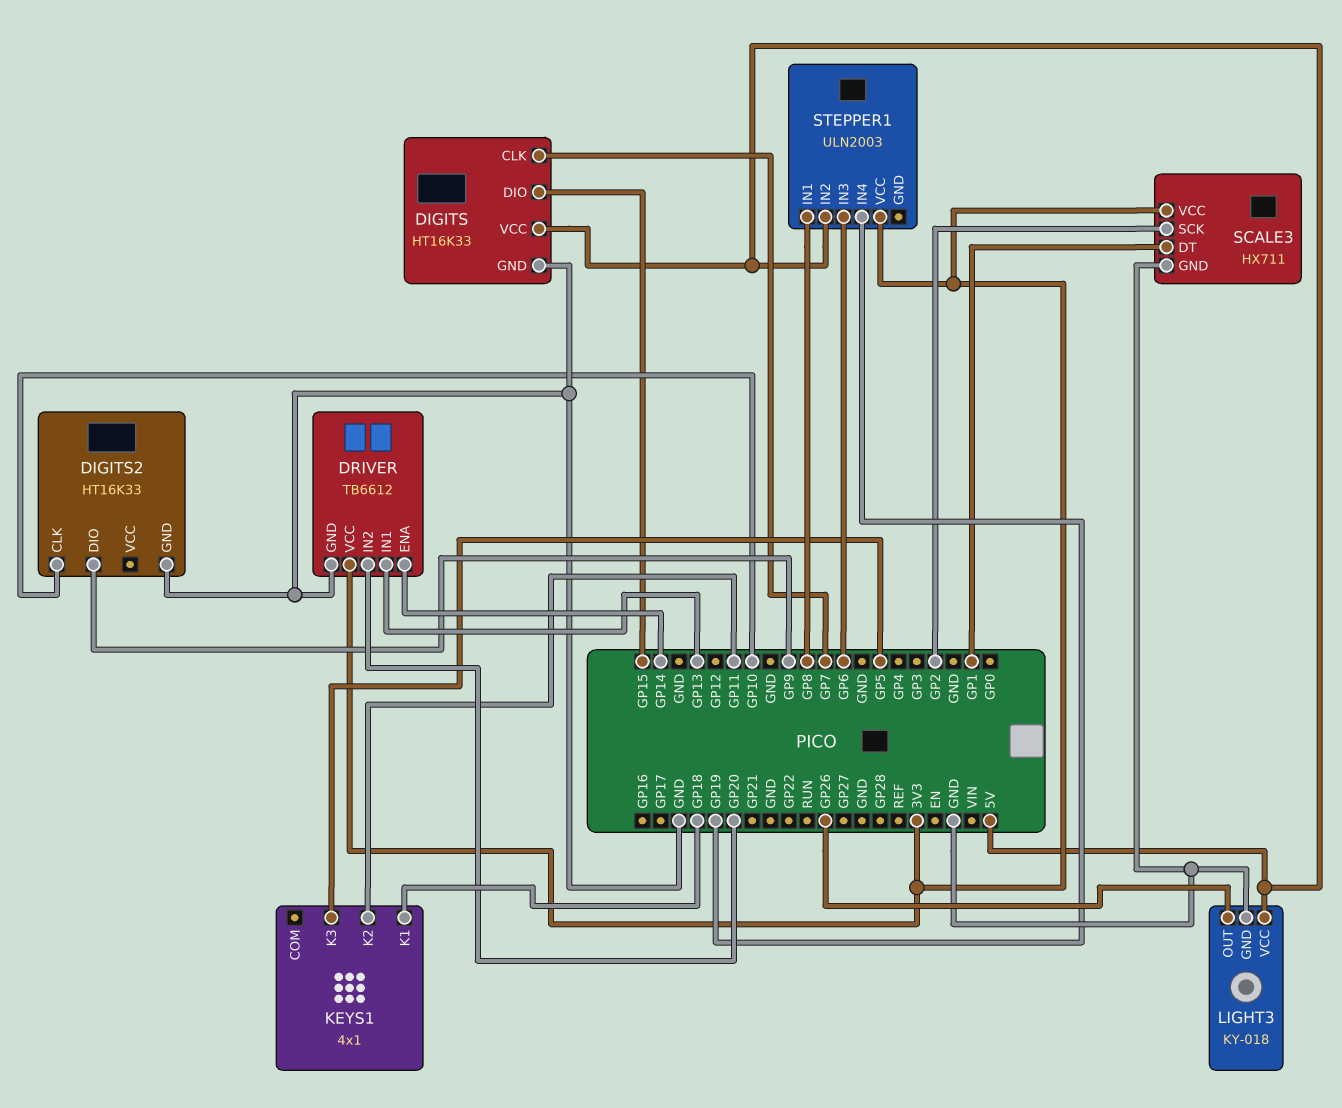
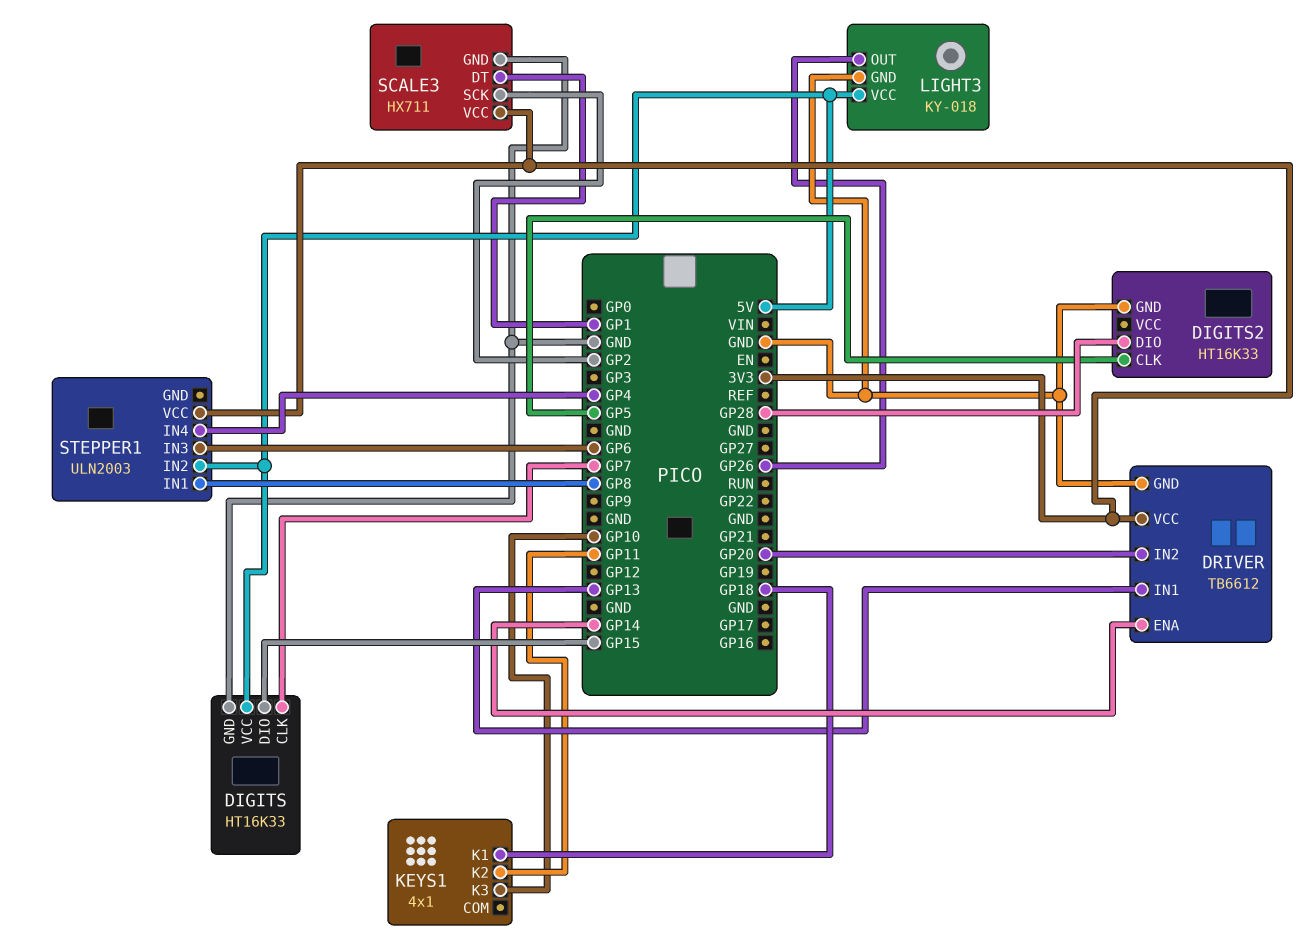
DIGITS2 pin CLK: GP10 -> GP5
DIGITS2 pin DIO: GP9 -> GP28
KEYS1 pin K3: GP5 -> GP10
STEPPER1 pin IN4: GP19 -> GP4

